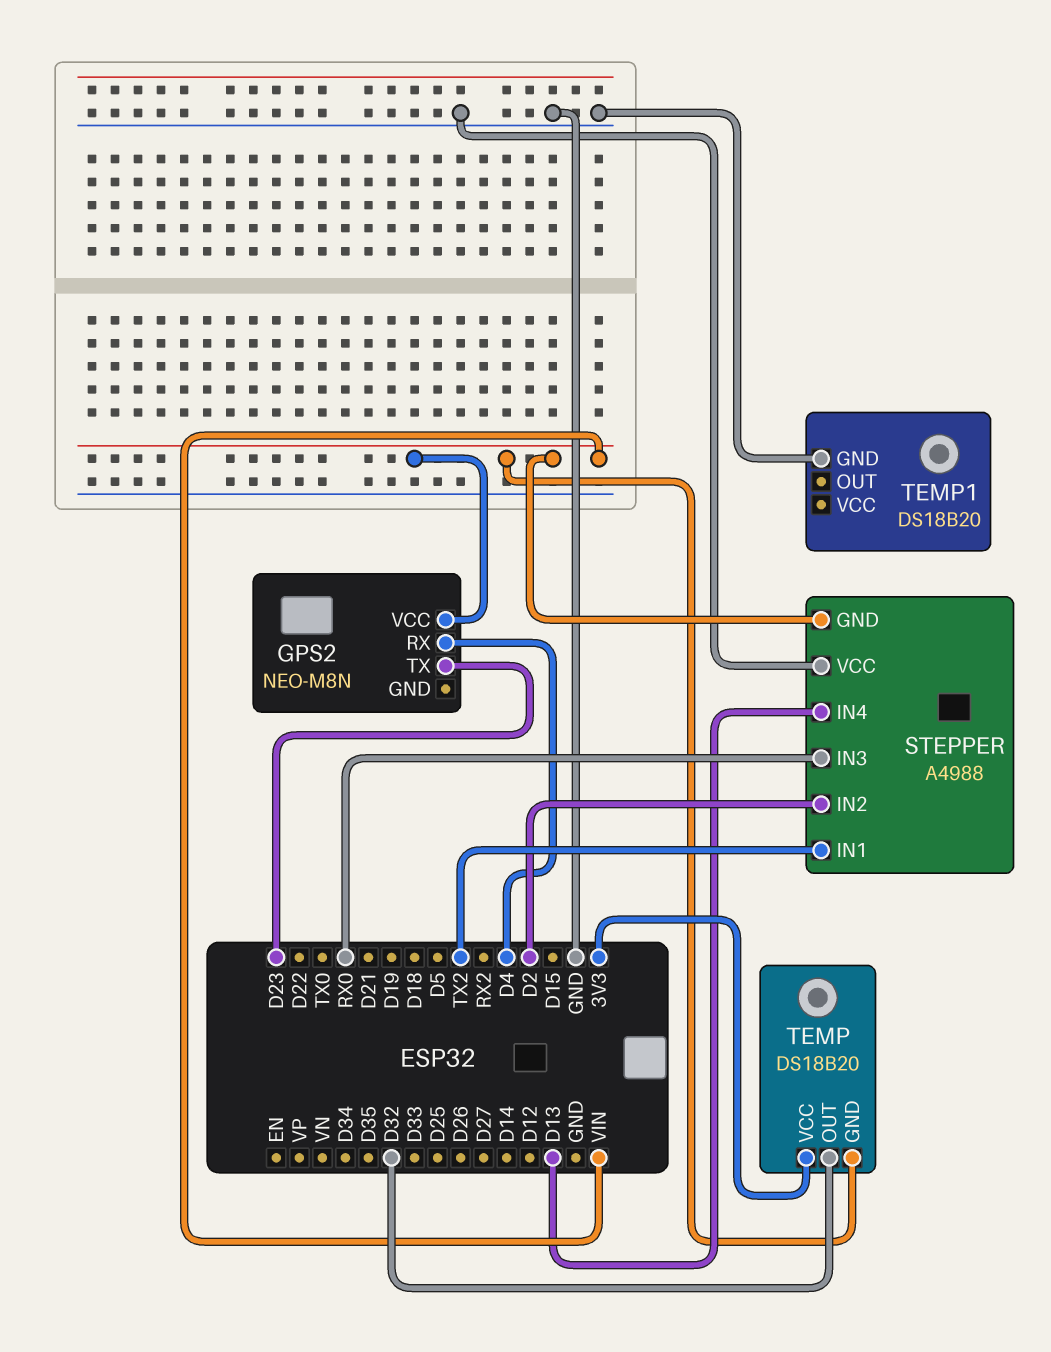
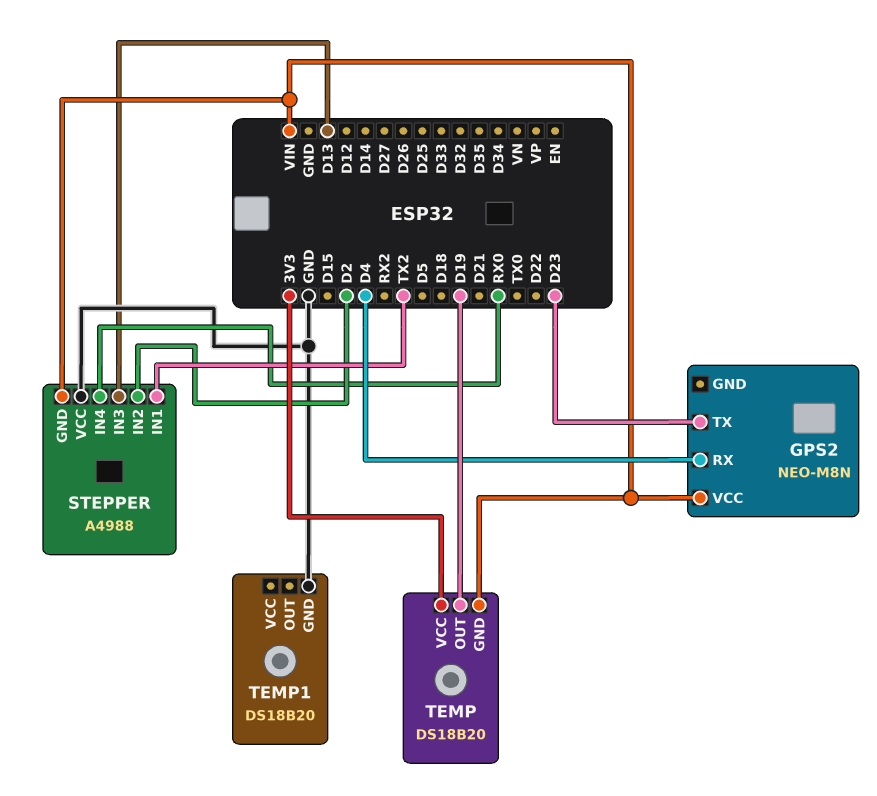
STEPPER pin IN3: RX0 -> D13
STEPPER pin IN4: D13 -> RX0
TEMP pin OUT: D32 -> D19

